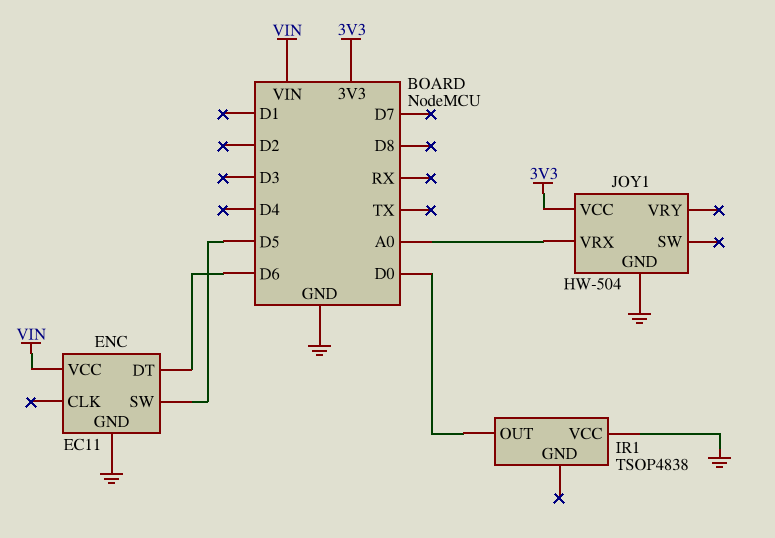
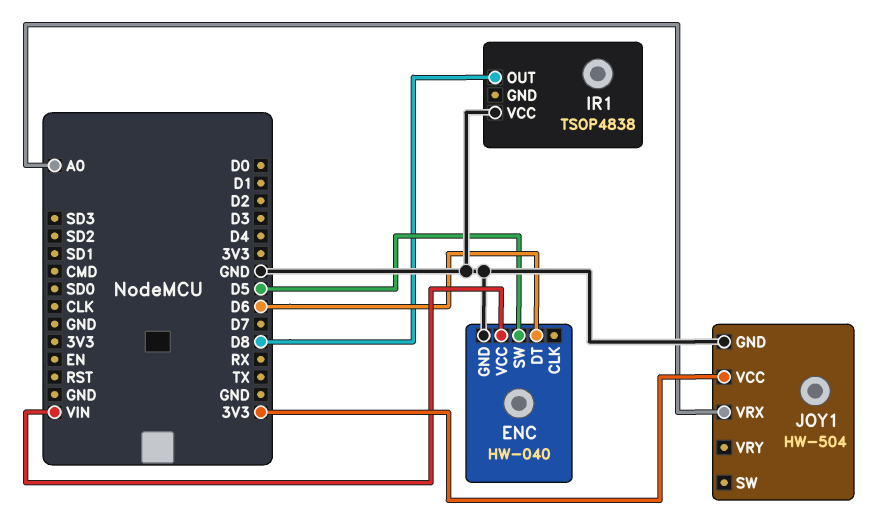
ENC: EC11 -> HW-040
IR1 pin OUT: D0 -> D8

